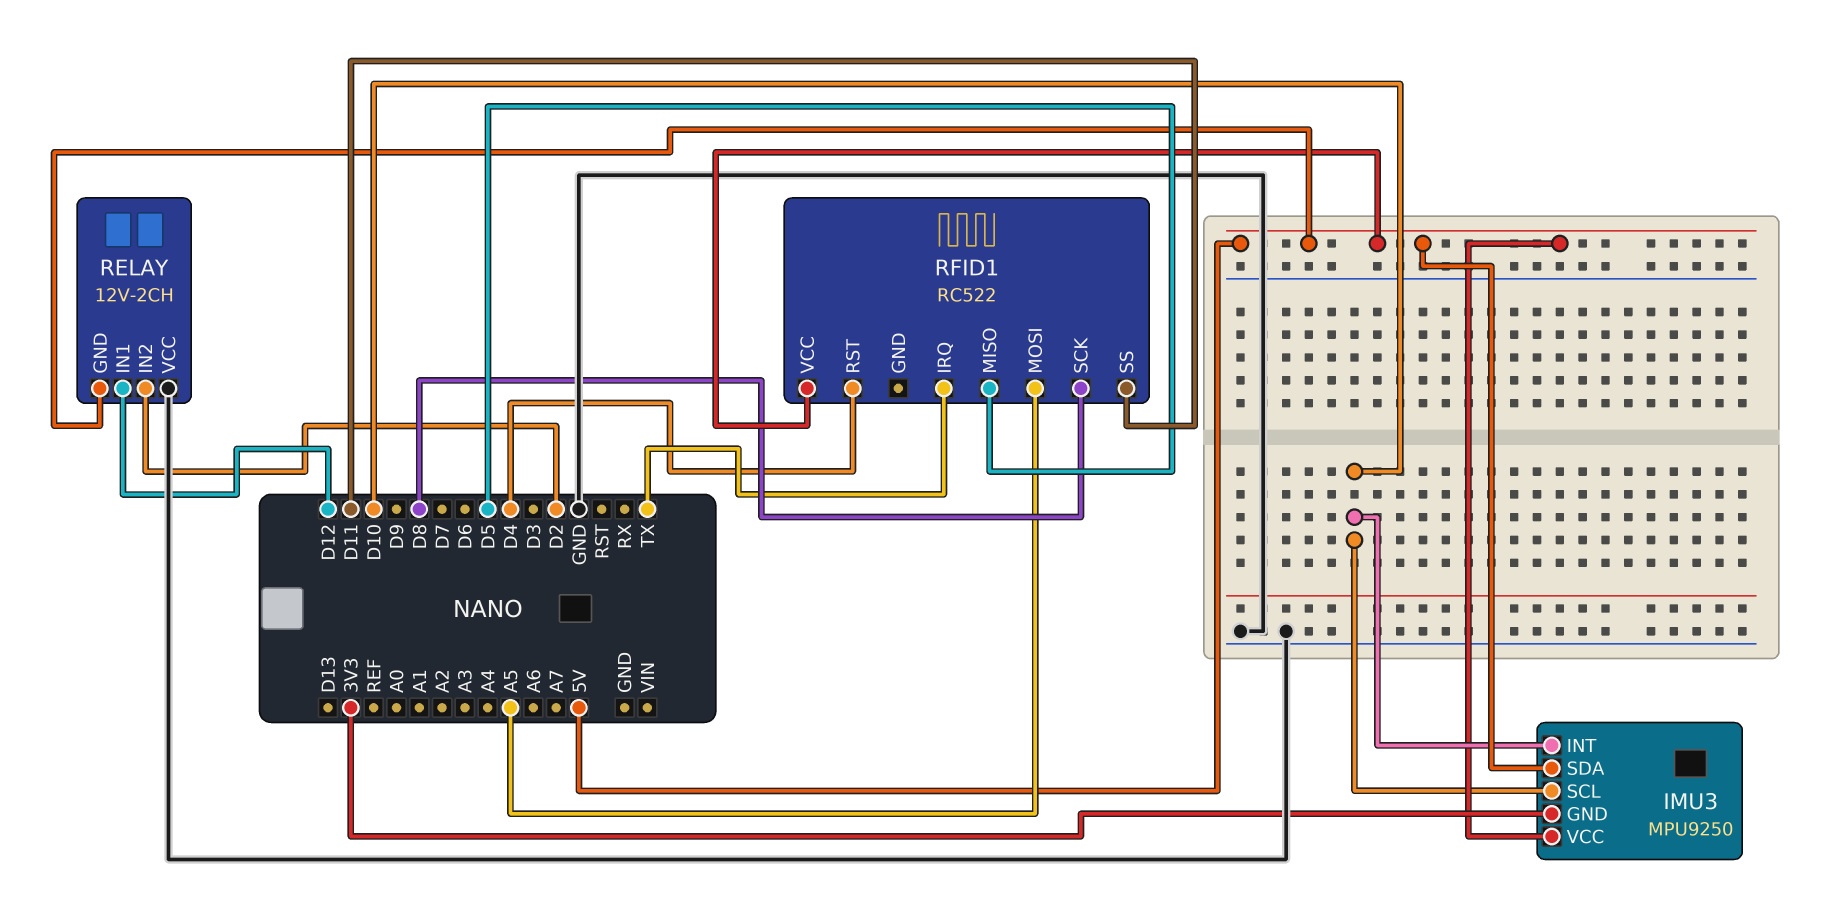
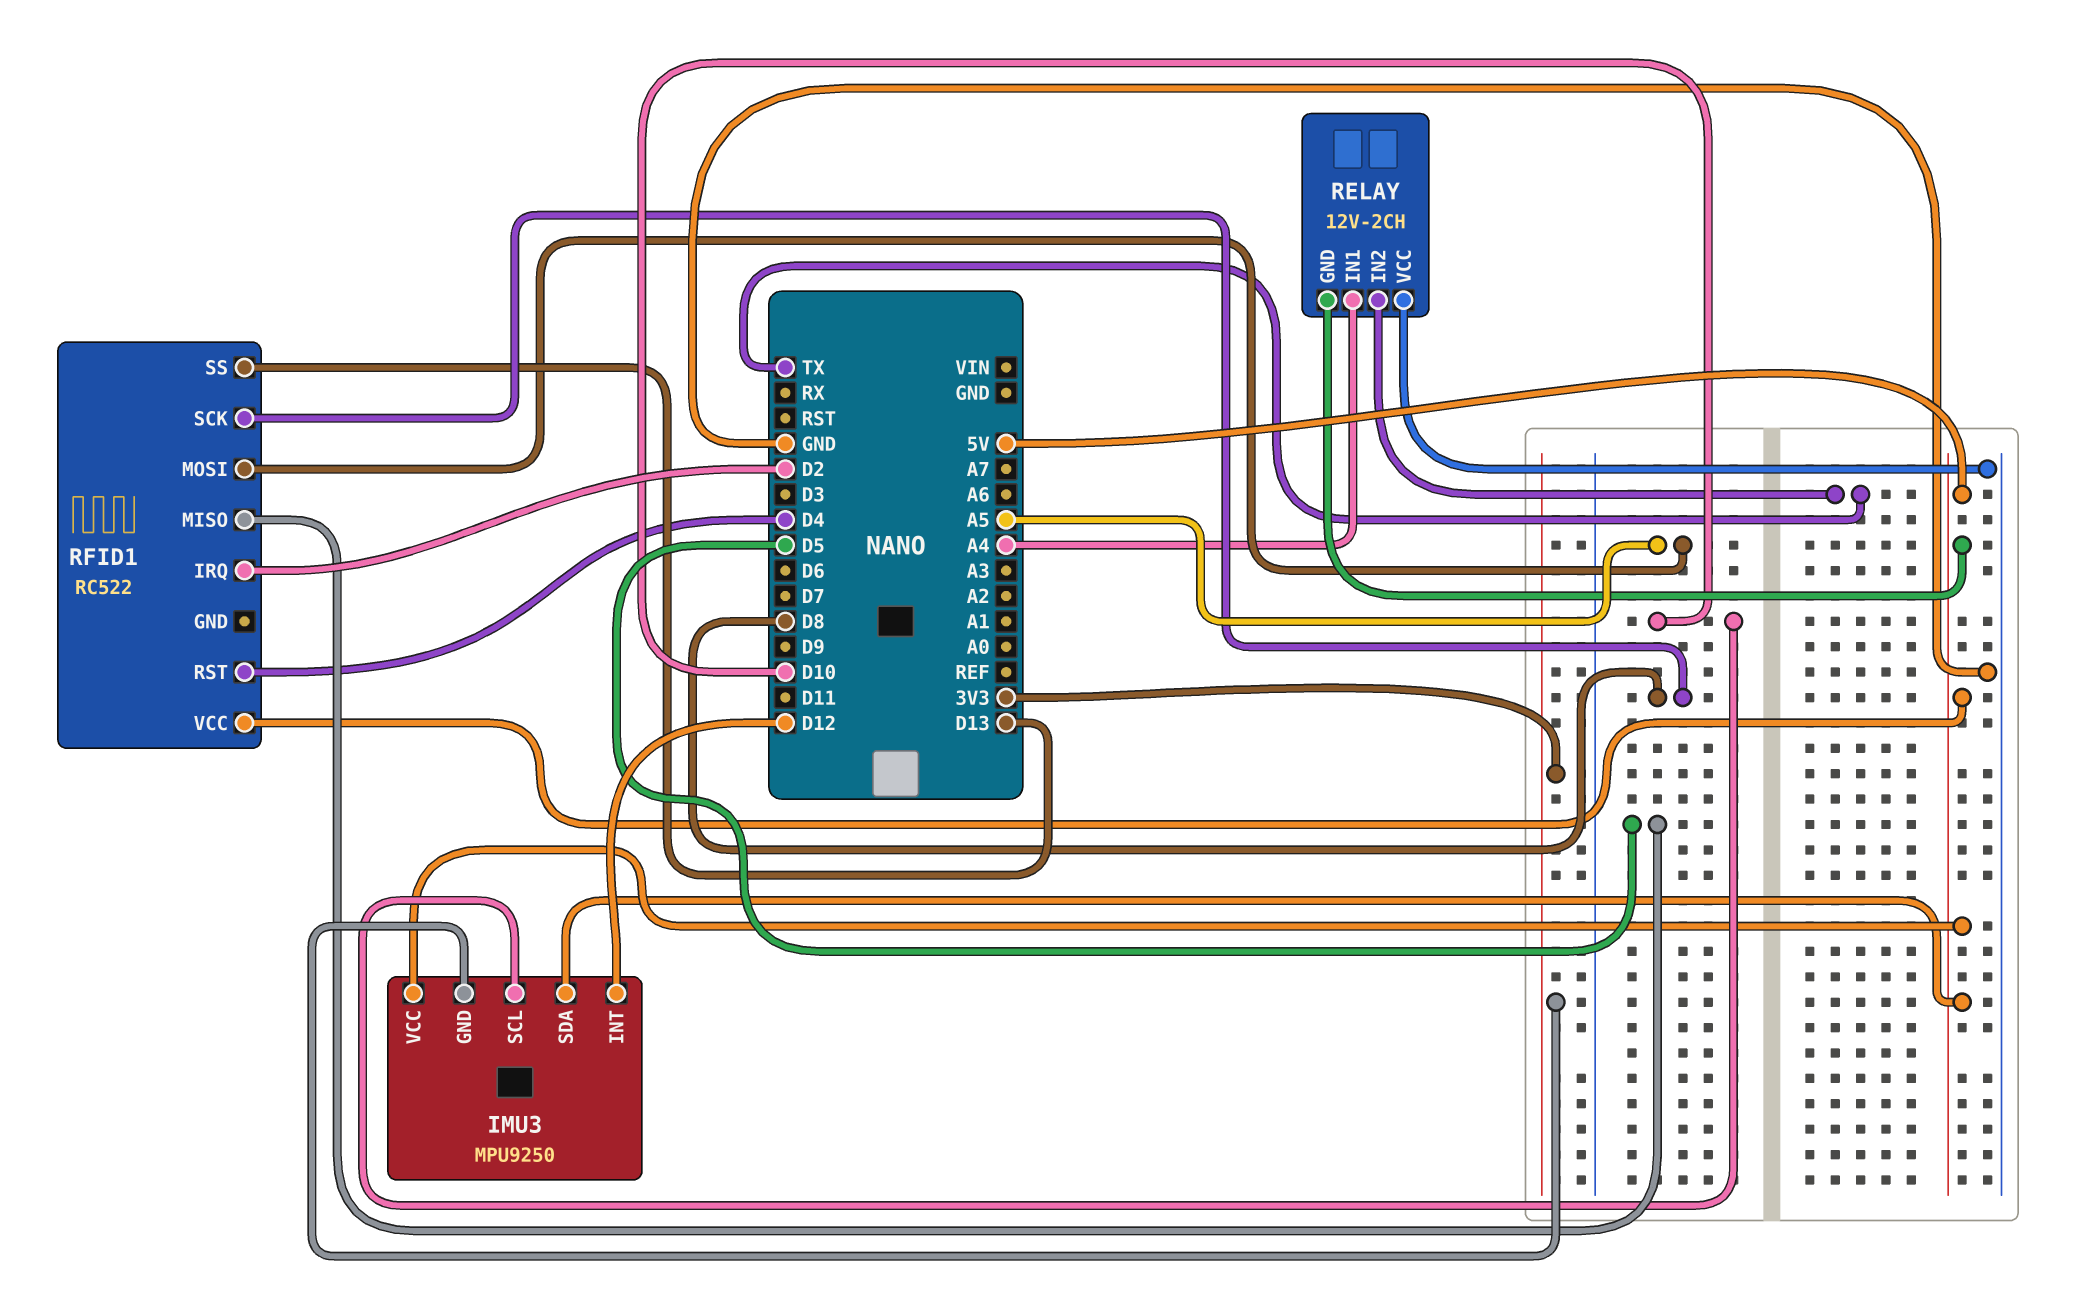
IMU3 pin INT: D10 -> D12
RELAY pin IN1: D12 -> A4
RELAY pin IN2: D2 -> TX
RFID1 pin IRQ: TX -> D2
RFID1 pin SS: D11 -> D13

